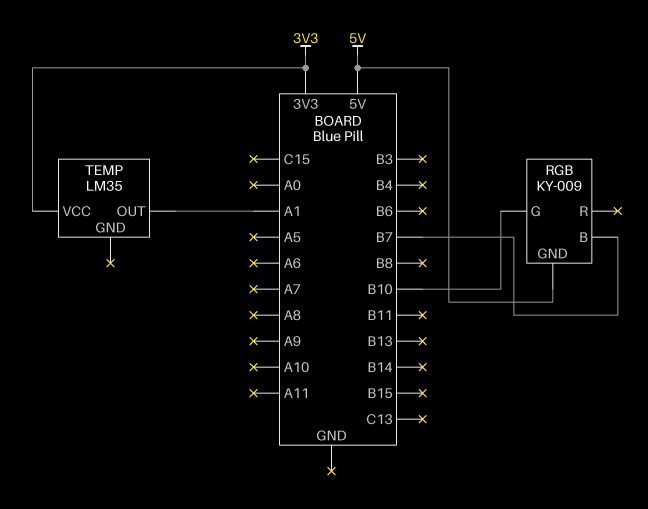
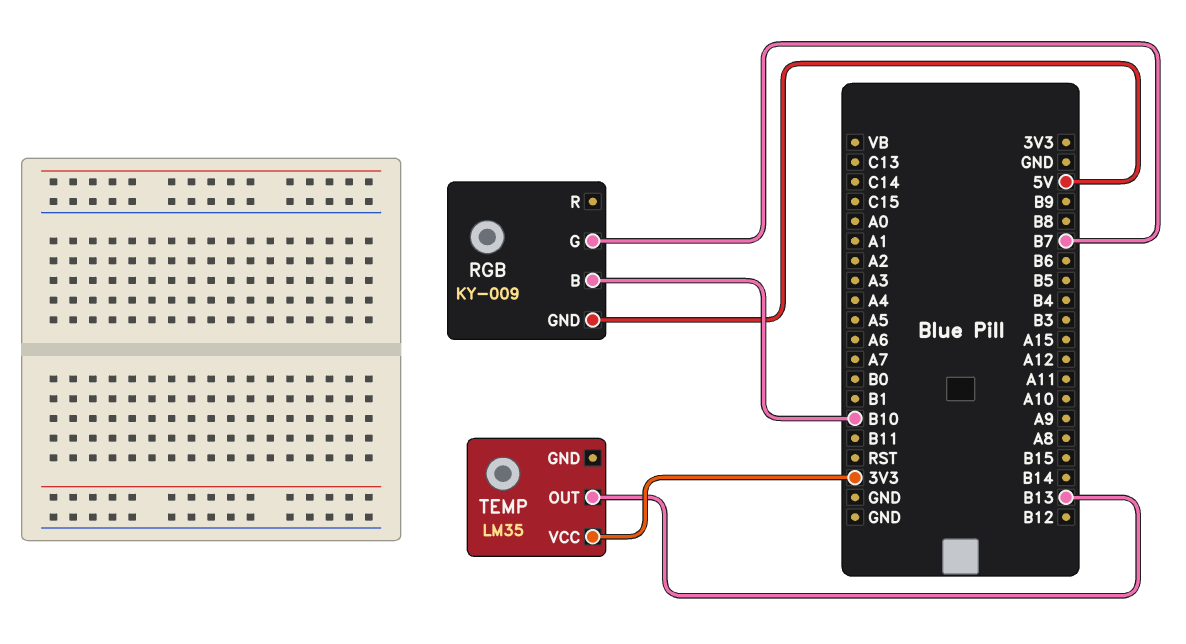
RGB pin B: B7 -> B10
RGB pin G: B10 -> B7
TEMP pin OUT: A1 -> B13

